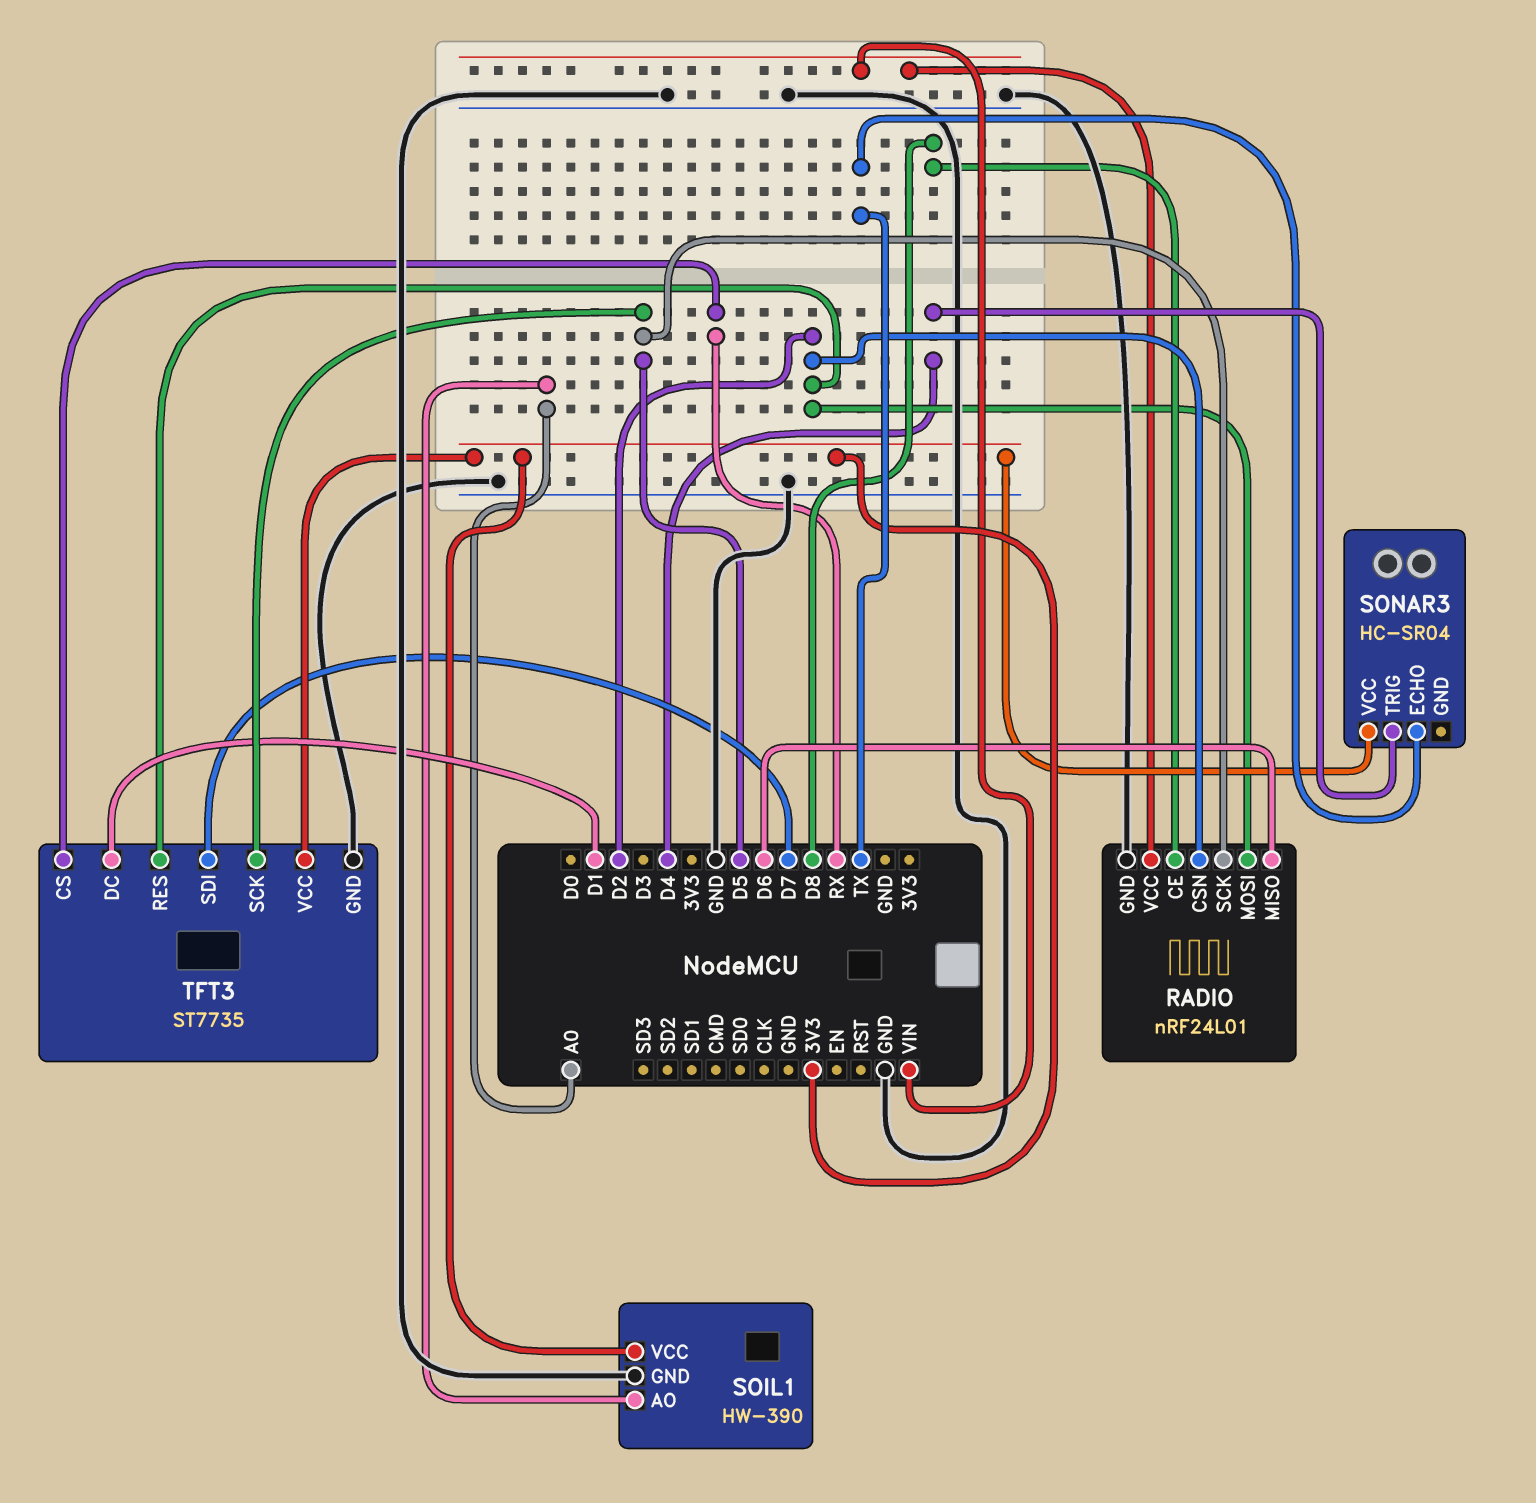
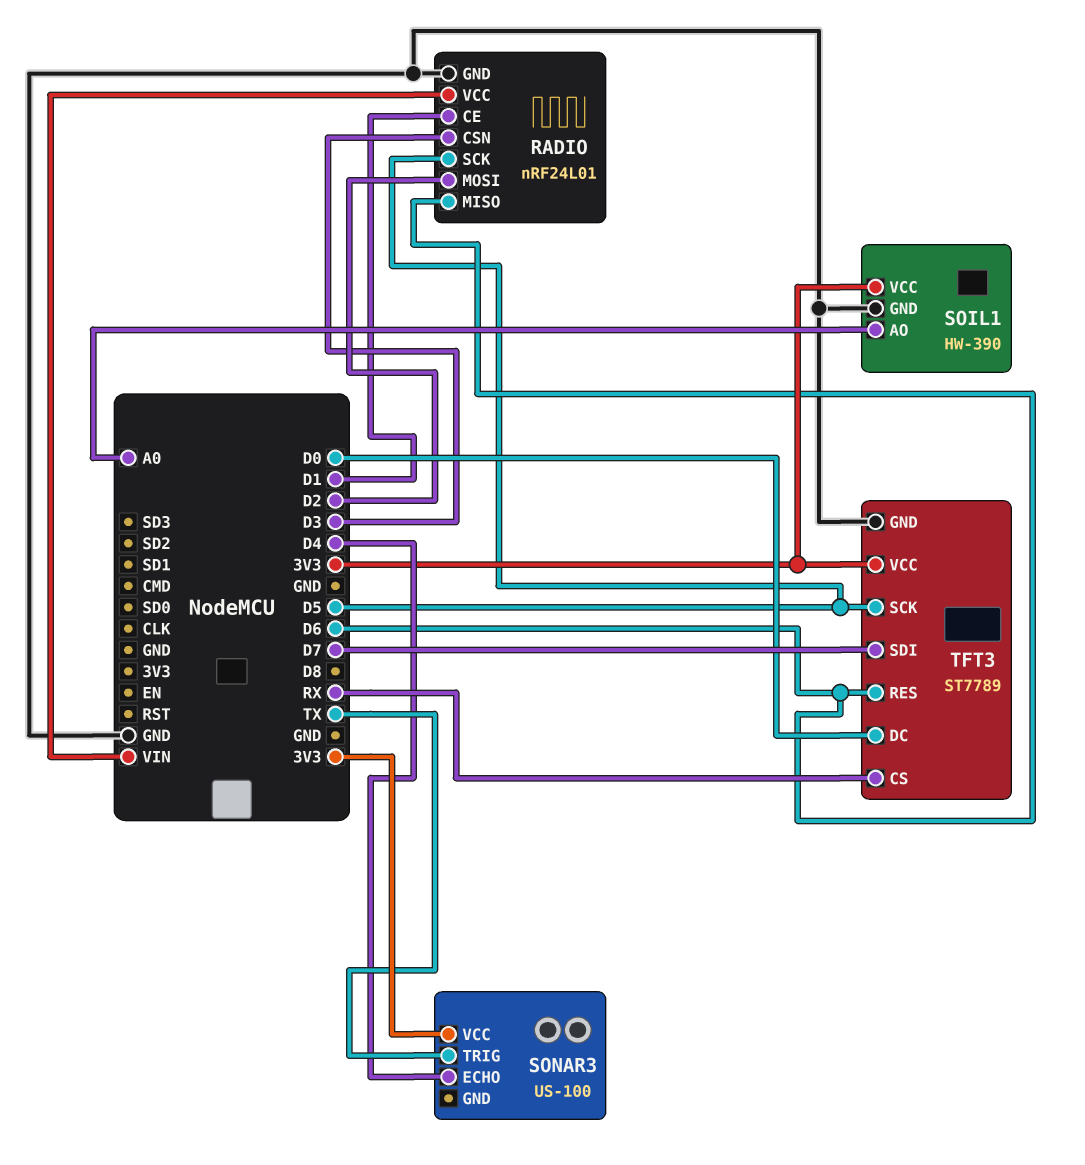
RADIO pin CE: D8 -> D1
RADIO pin CSN: D2 -> D3
SONAR3: HC-SR04 -> US-100
SONAR3 pin ECHO: TX -> D4
SONAR3 pin TRIG: D4 -> TX
TFT3: ST7735 -> ST7789
TFT3 pin DC: D1 -> D0
TFT3 pin RES: D2 -> D6

